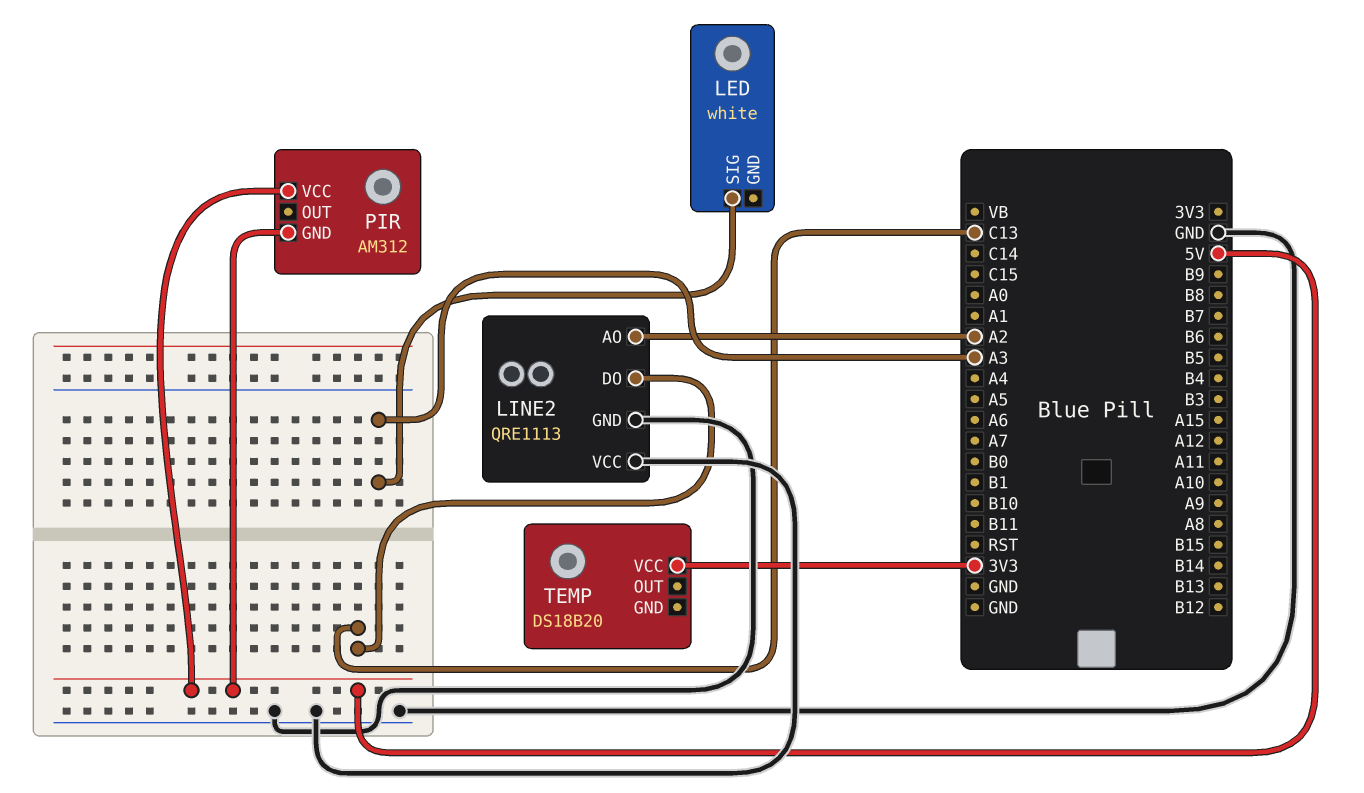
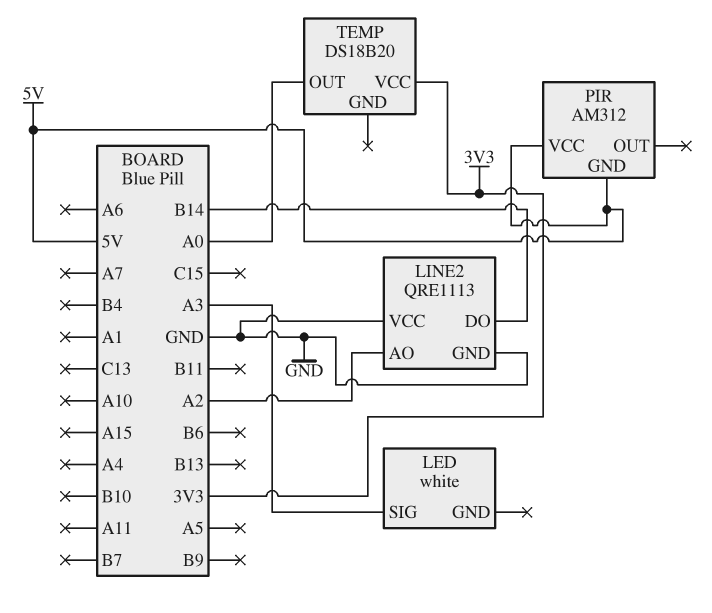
LINE2 pin DO: C13 -> B14
TEMP pin OUT: none -> A0

